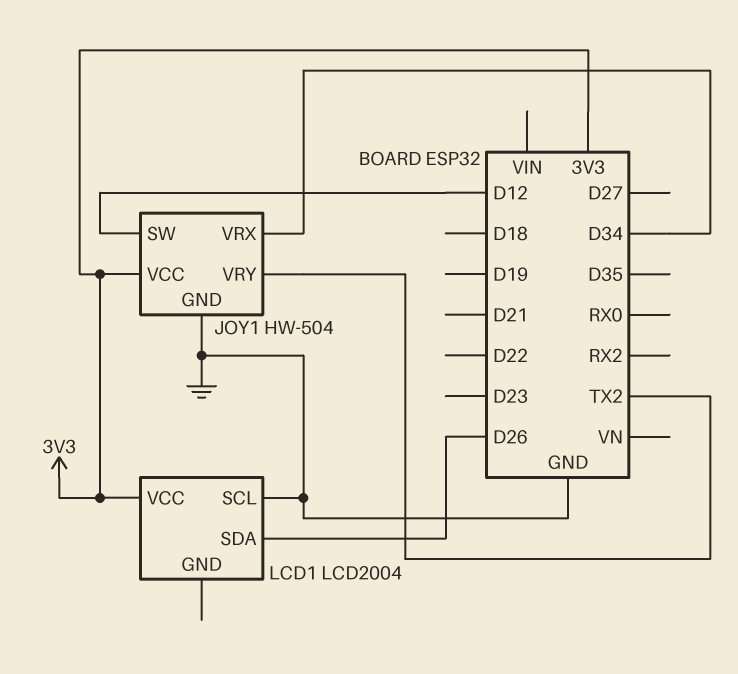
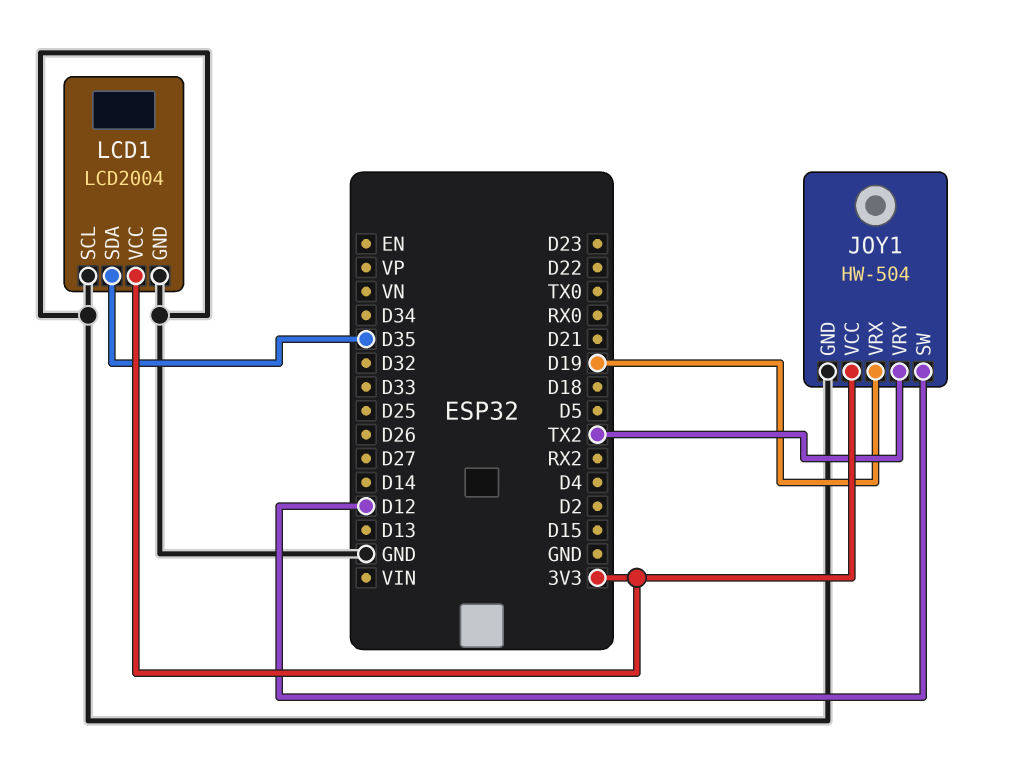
JOY1 pin VRX: D34 -> D19
LCD1 pin GND: none -> GND
LCD1 pin SDA: D26 -> D35

